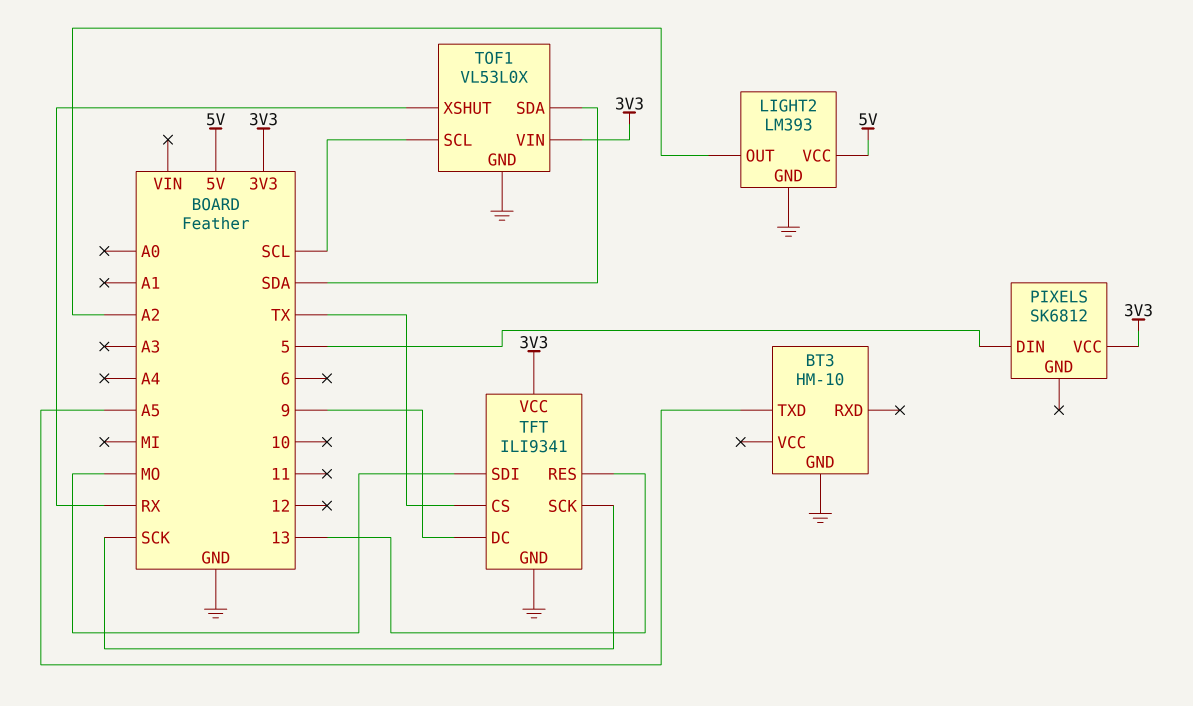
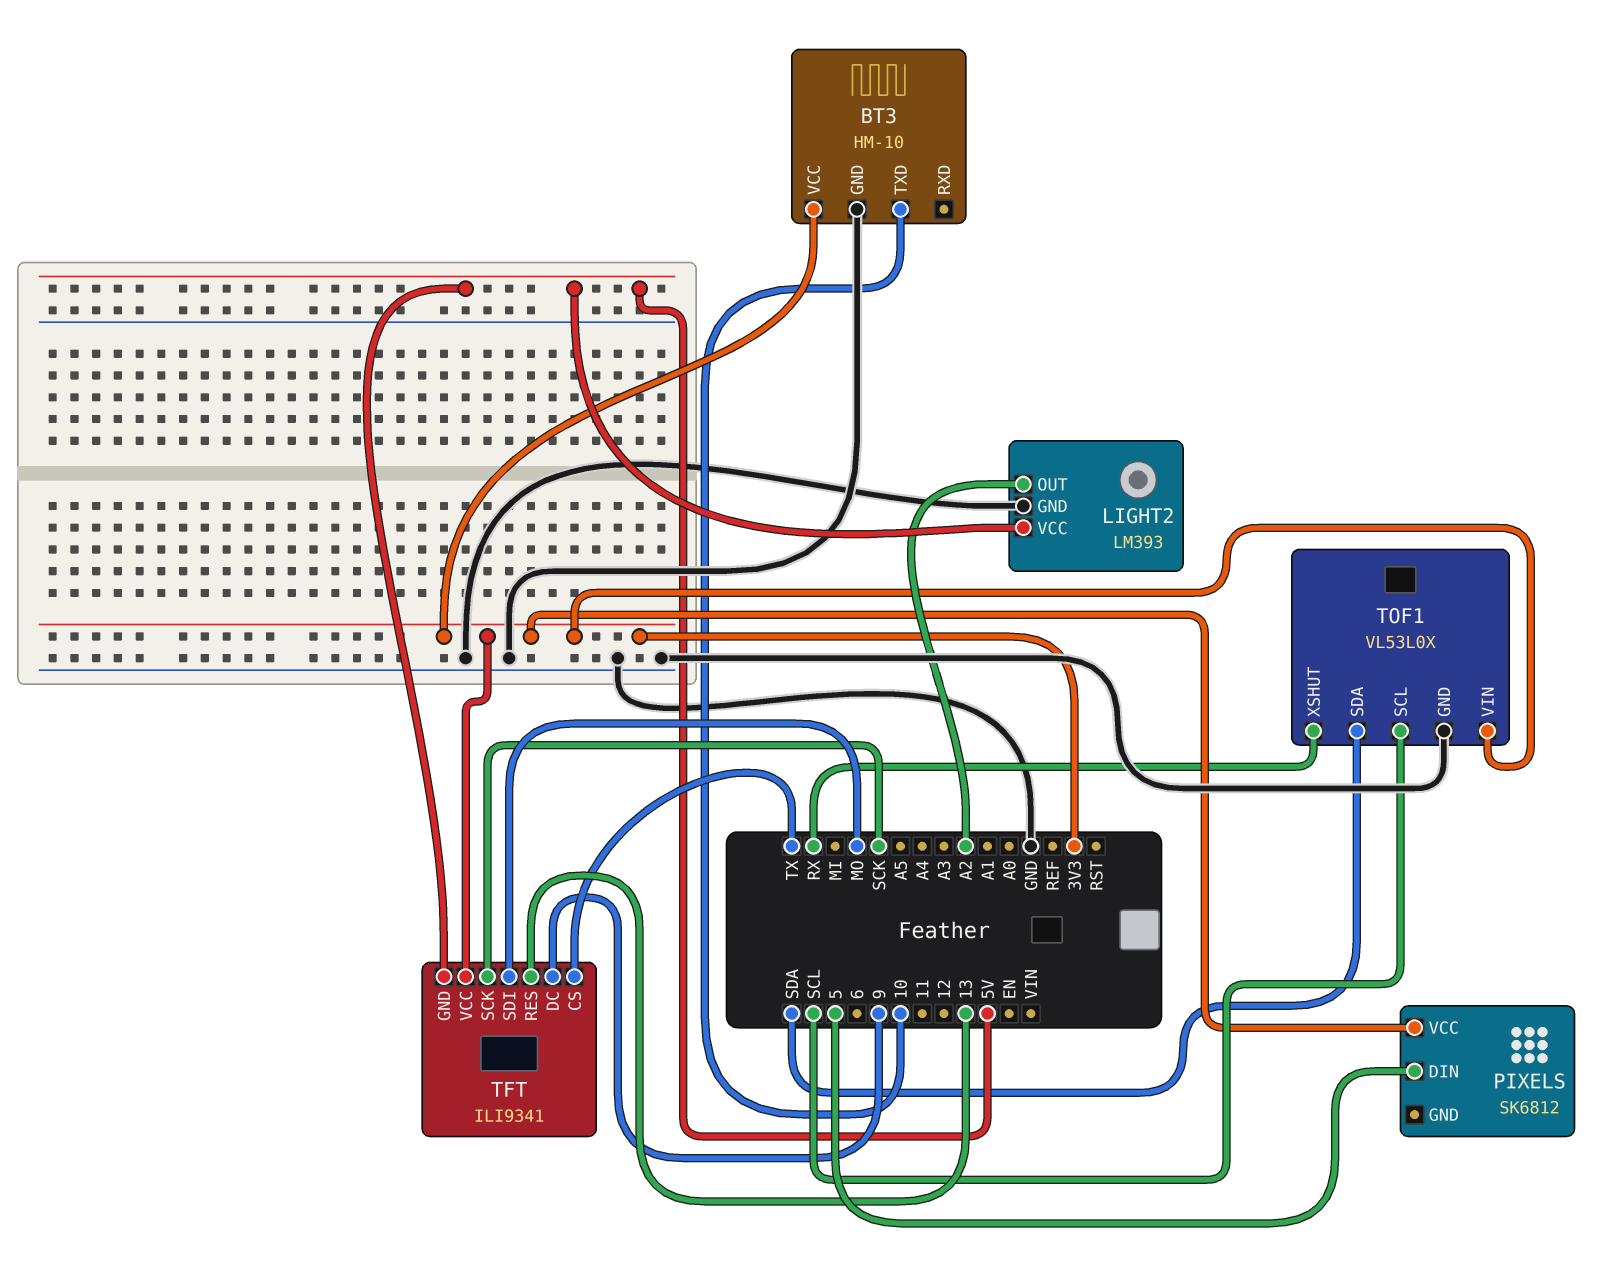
BT3 pin TXD: A5 -> 10
BT3 pin VCC: none -> 3V3
TFT pin GND: GND -> 5V

